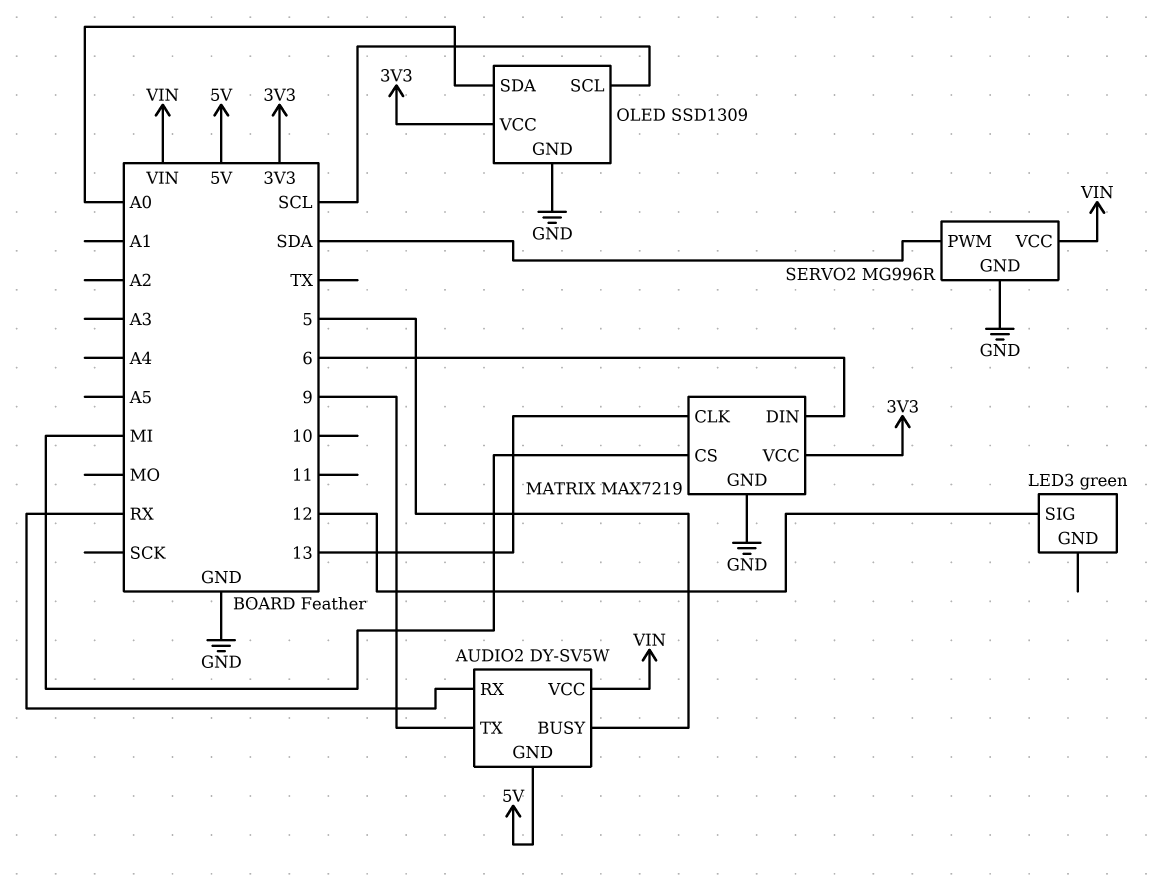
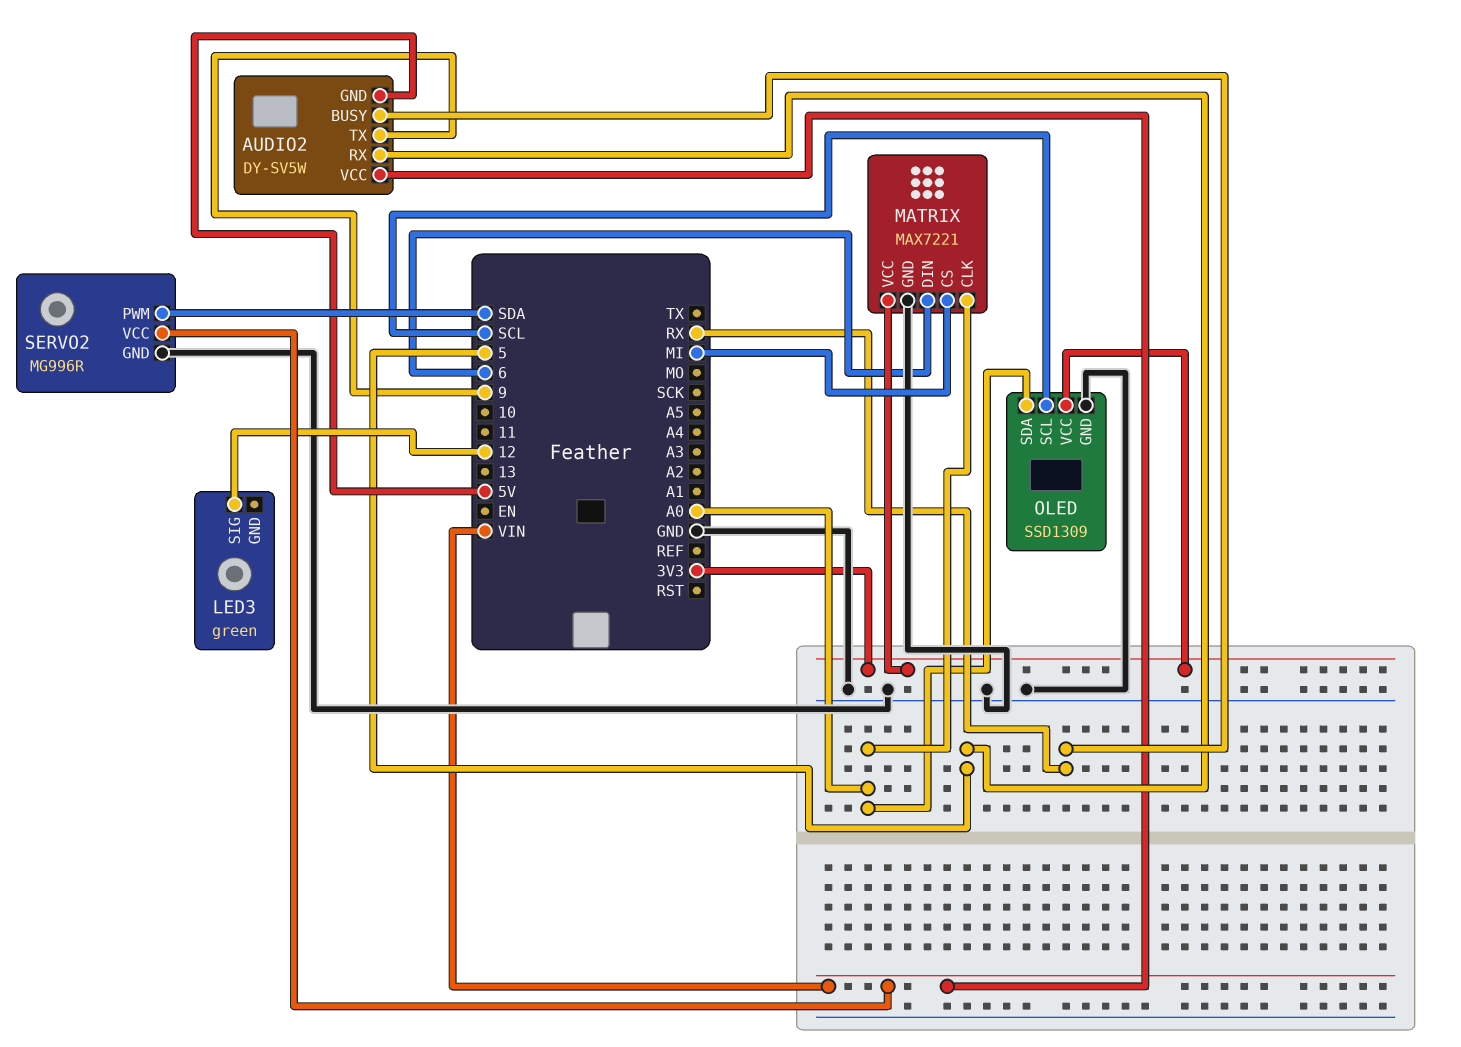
AUDIO2 pin BUSY: 5 -> RX
AUDIO2 pin RX: RX -> 5
MATRIX: MAX7219 -> MAX7221
MATRIX pin CLK: 13 -> A0

